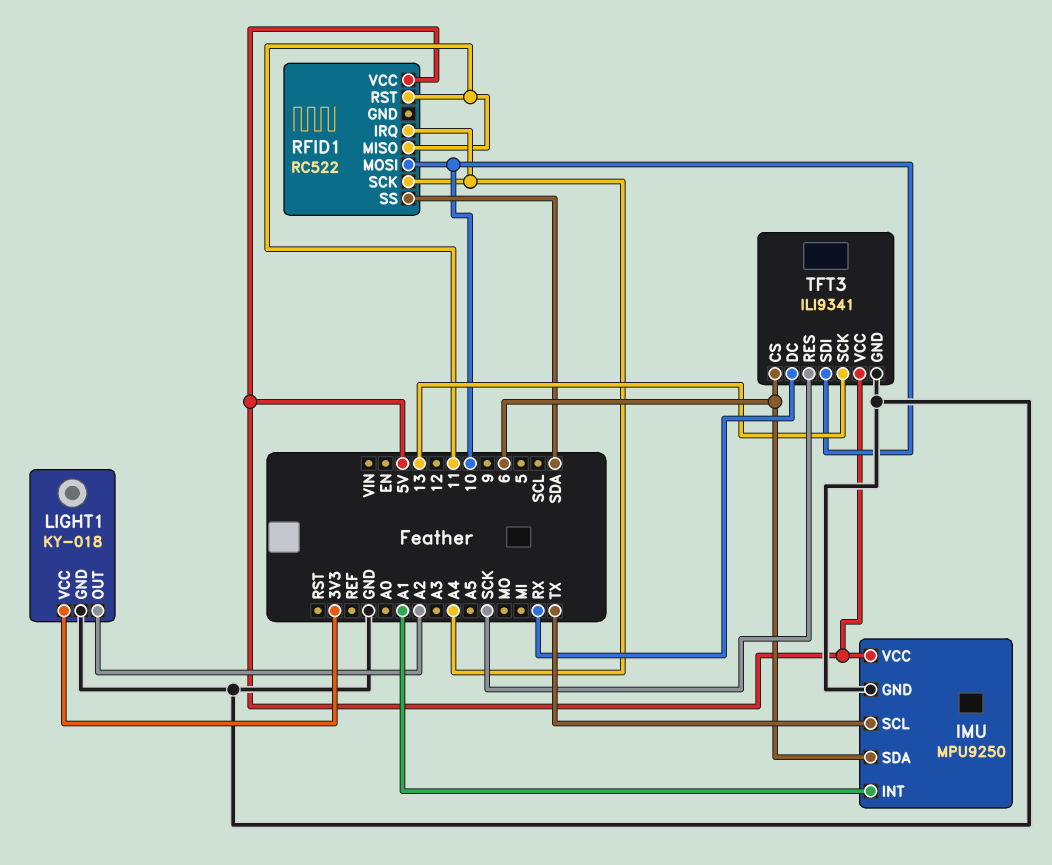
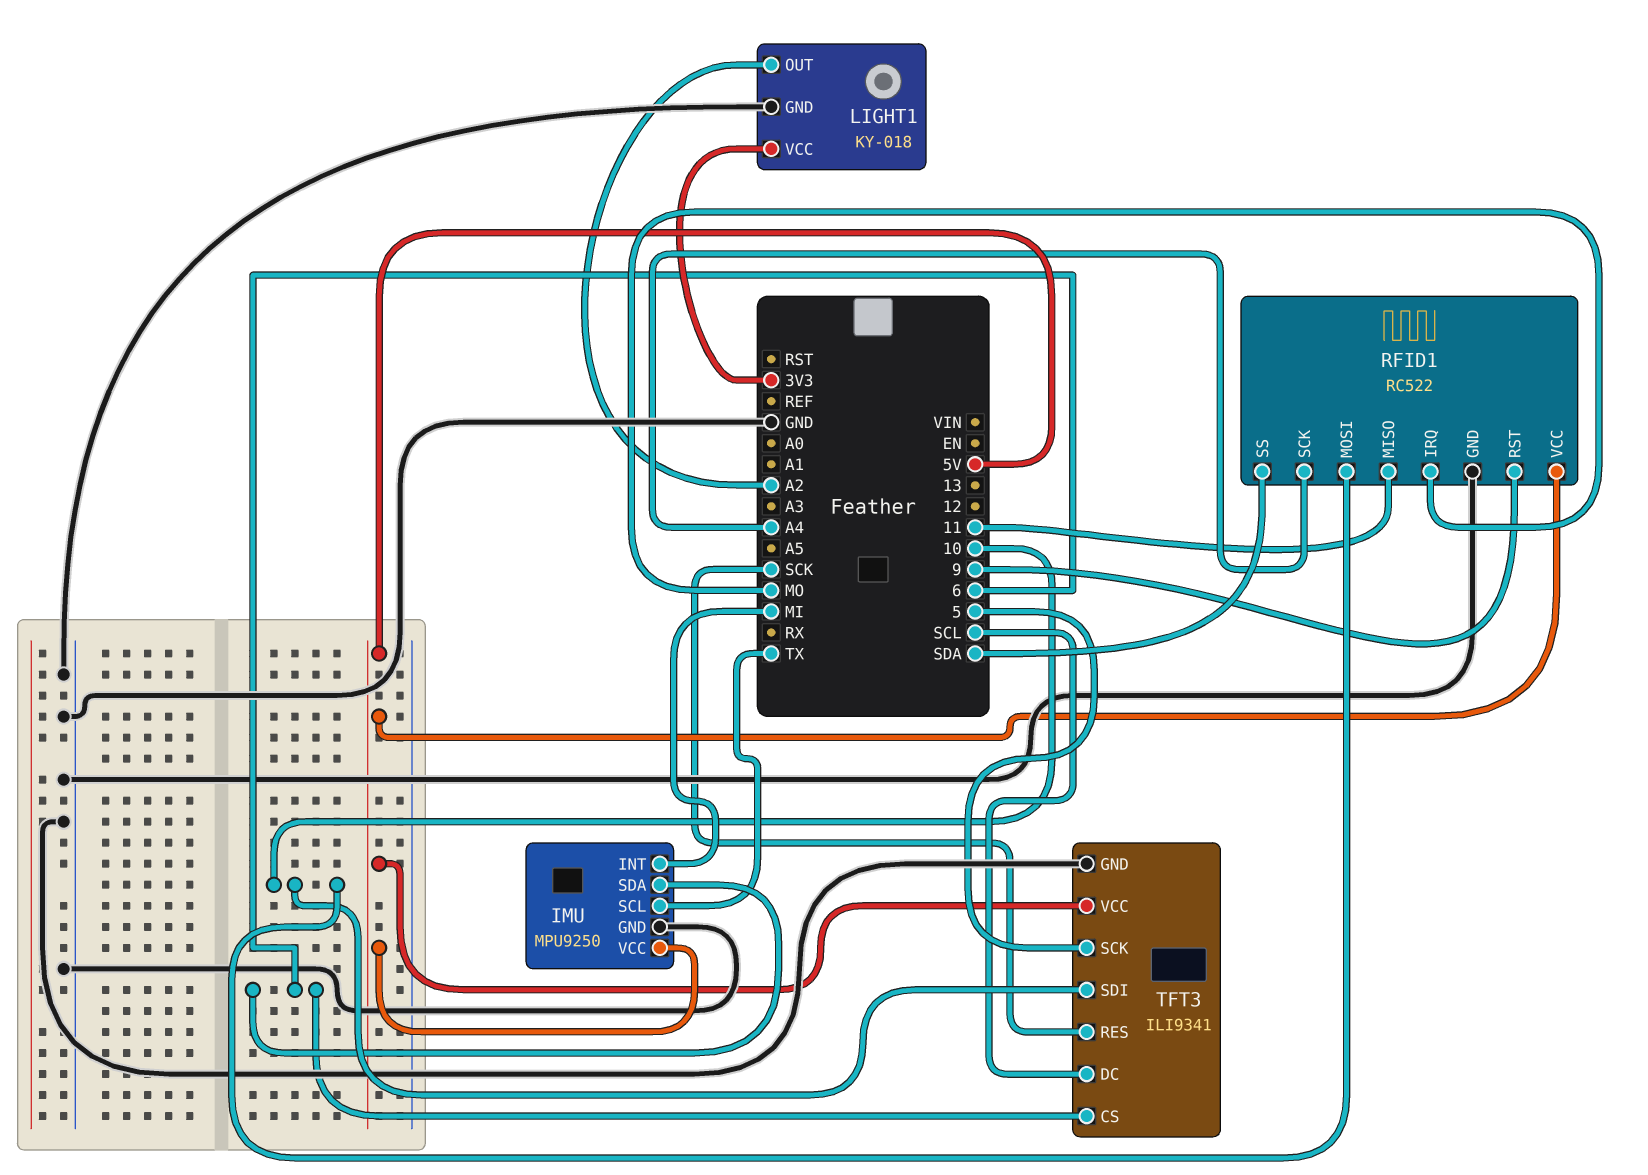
IMU pin INT: A1 -> MI
RFID1 pin GND: none -> GND
RFID1 pin IRQ: A4 -> MO
RFID1 pin RST: 11 -> 9
TFT3 pin DC: RX -> SCL
TFT3 pin SCK: 13 -> 5

